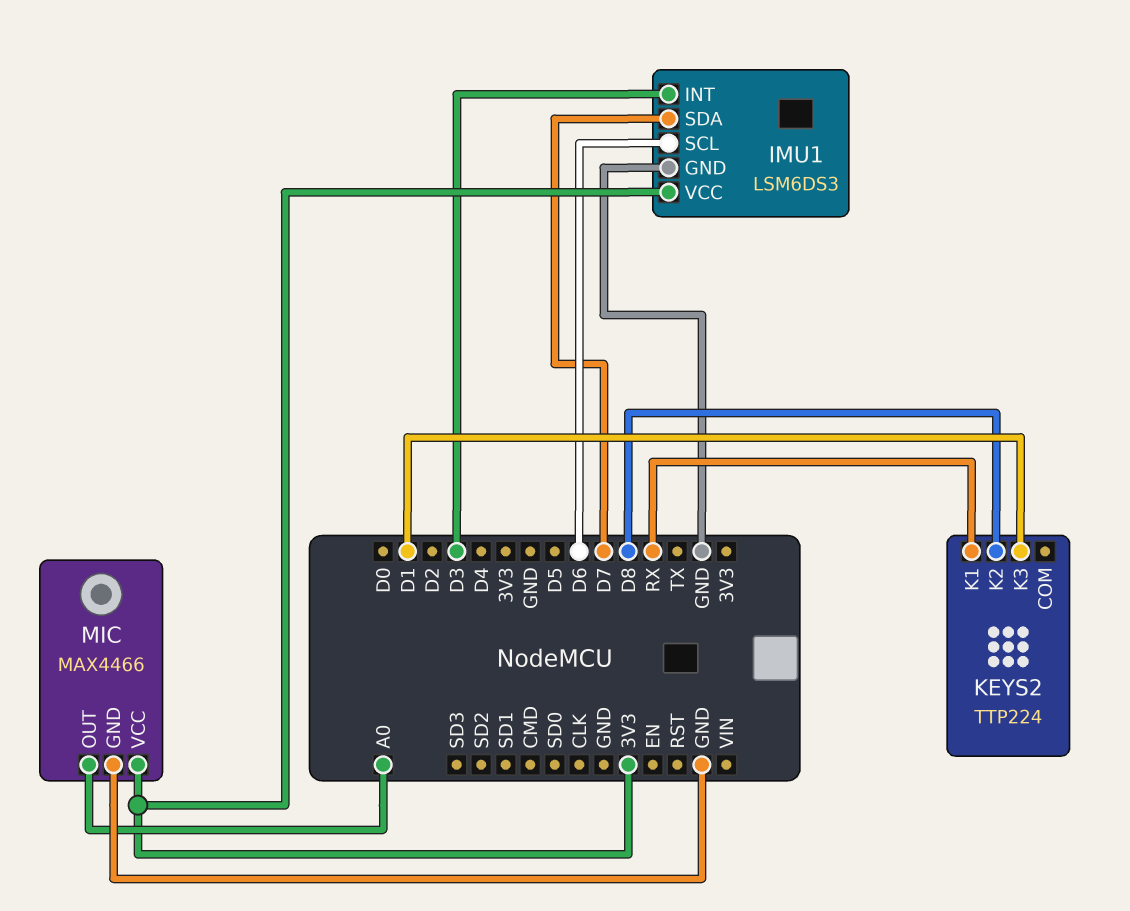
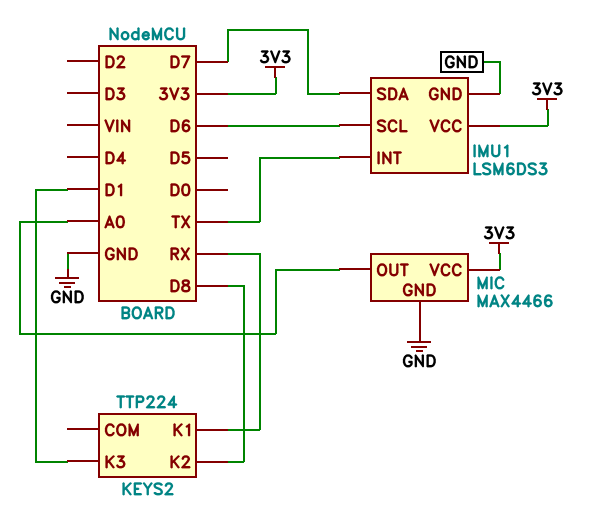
IMU1 pin INT: D3 -> TX

